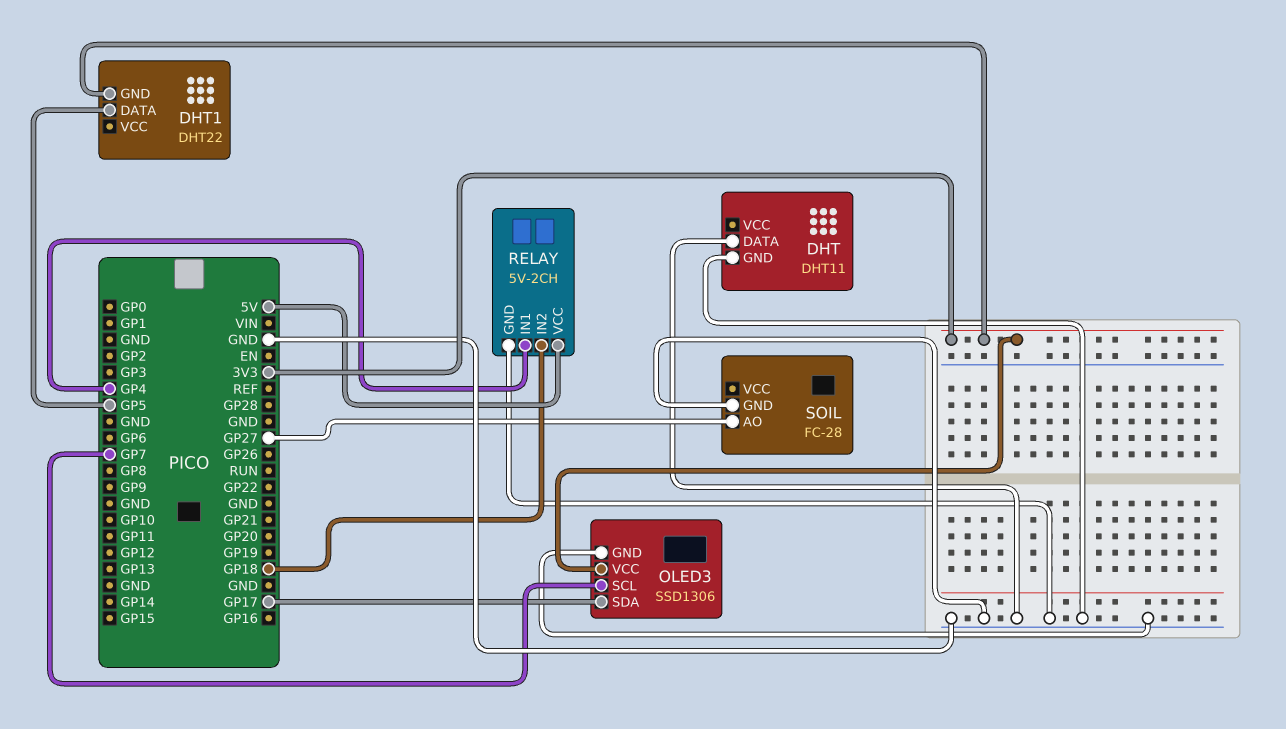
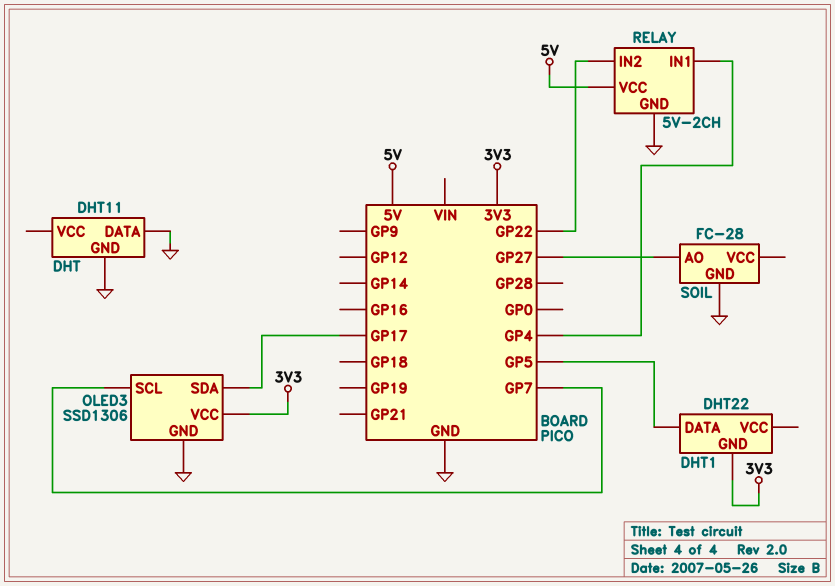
RELAY pin IN2: GP18 -> GP22

